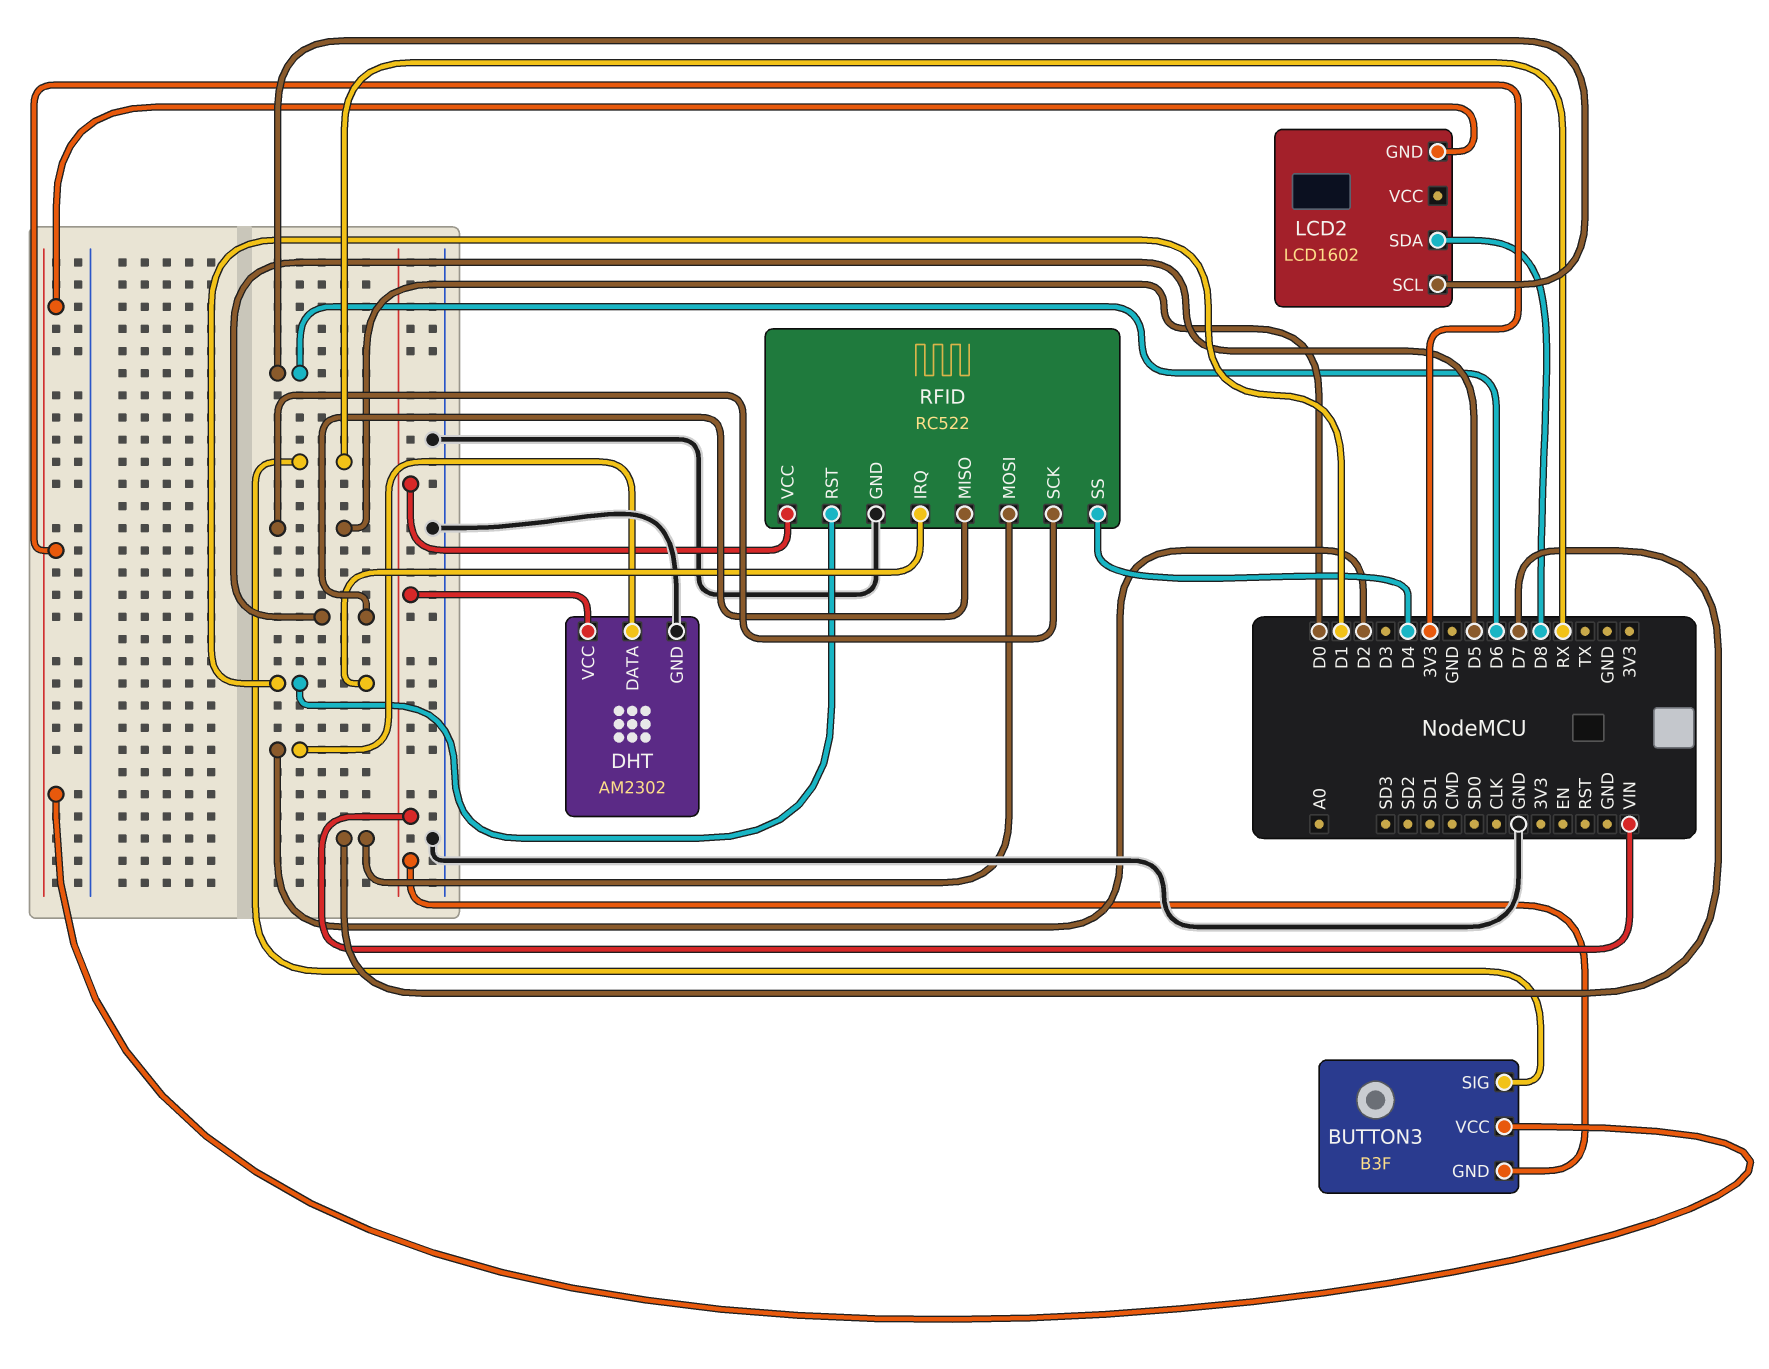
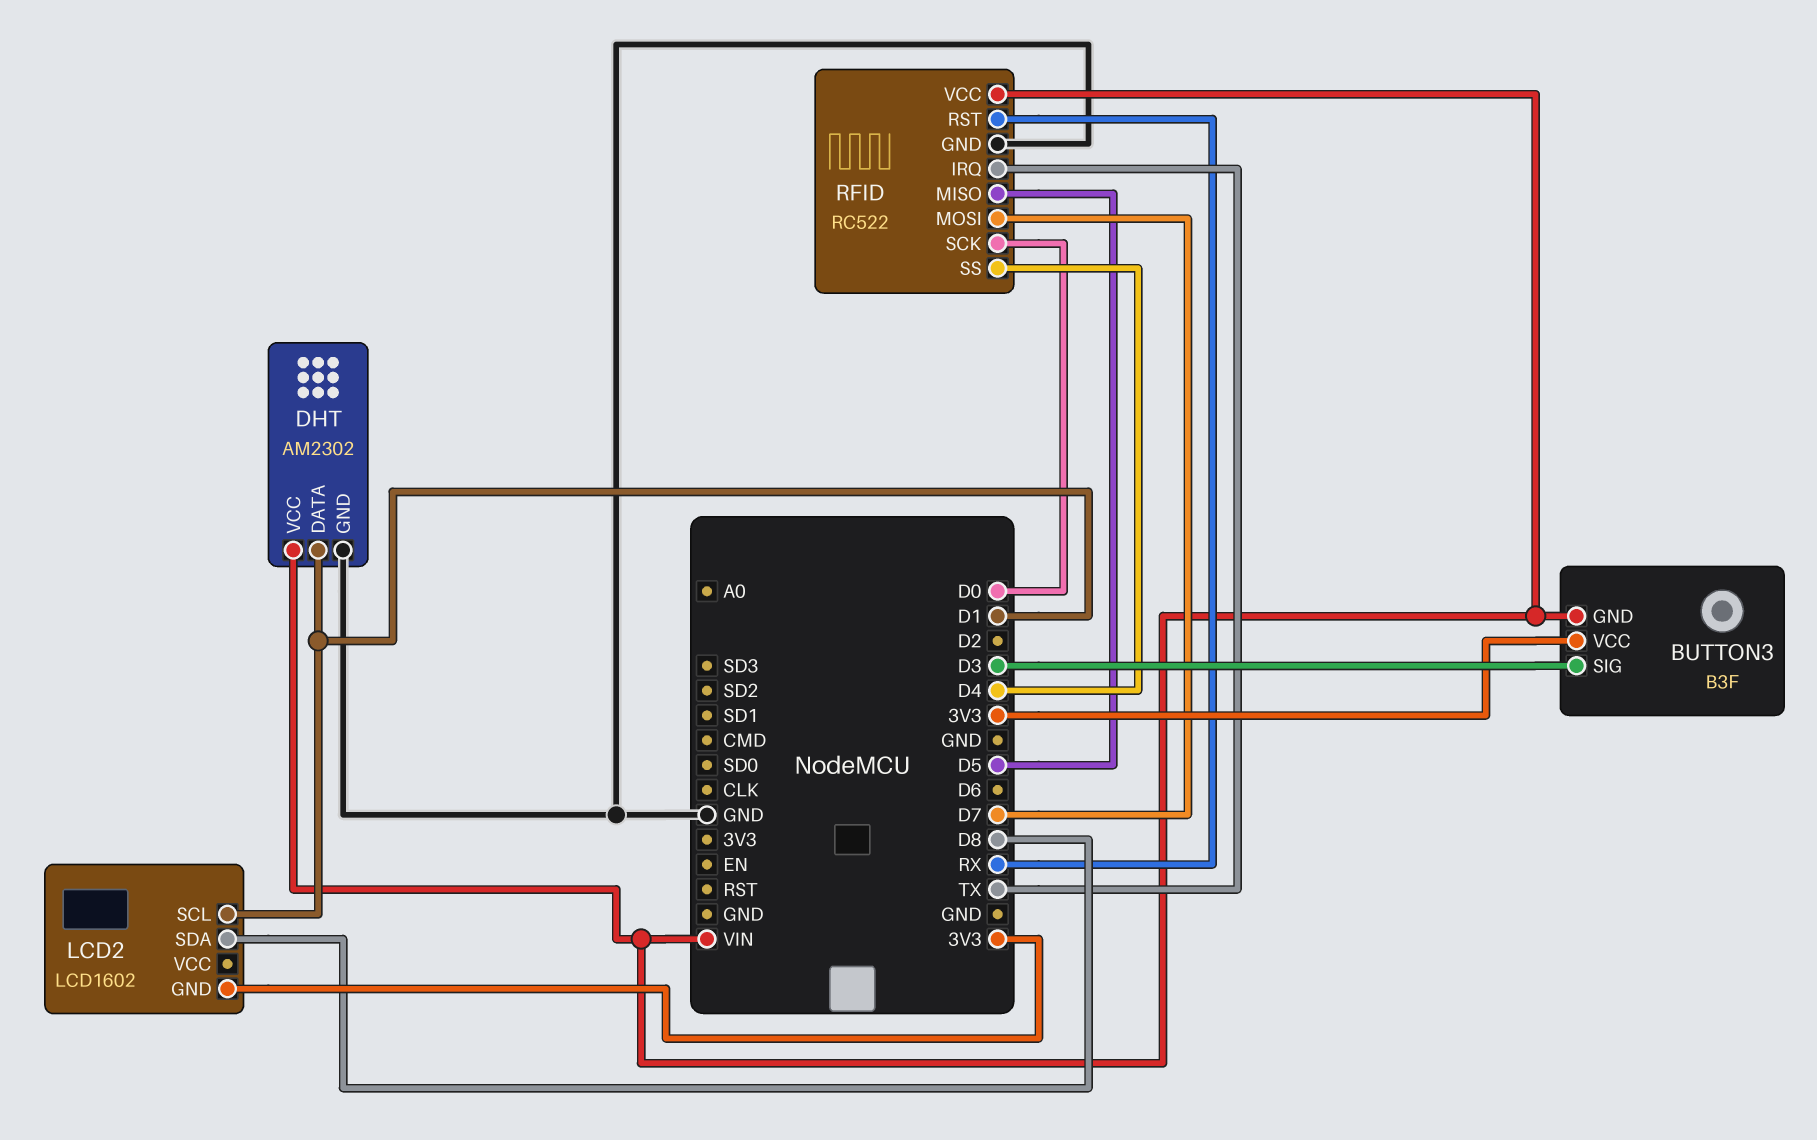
BUTTON3 pin SIG: RX -> D3
DHT pin DATA: D2 -> D1
LCD2 pin SCL: D6 -> D1
RFID pin IRQ: D1 -> TX
RFID pin RST: D1 -> RX

